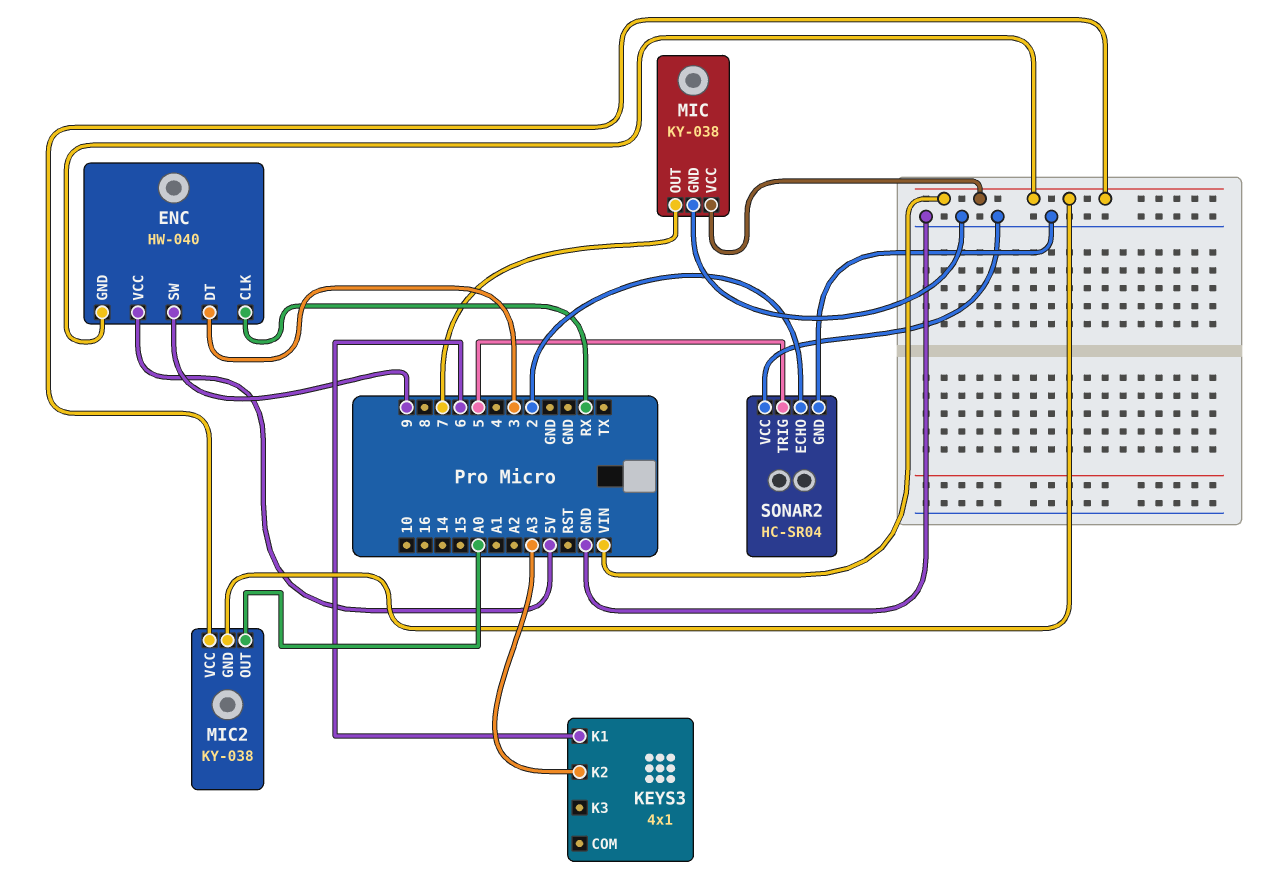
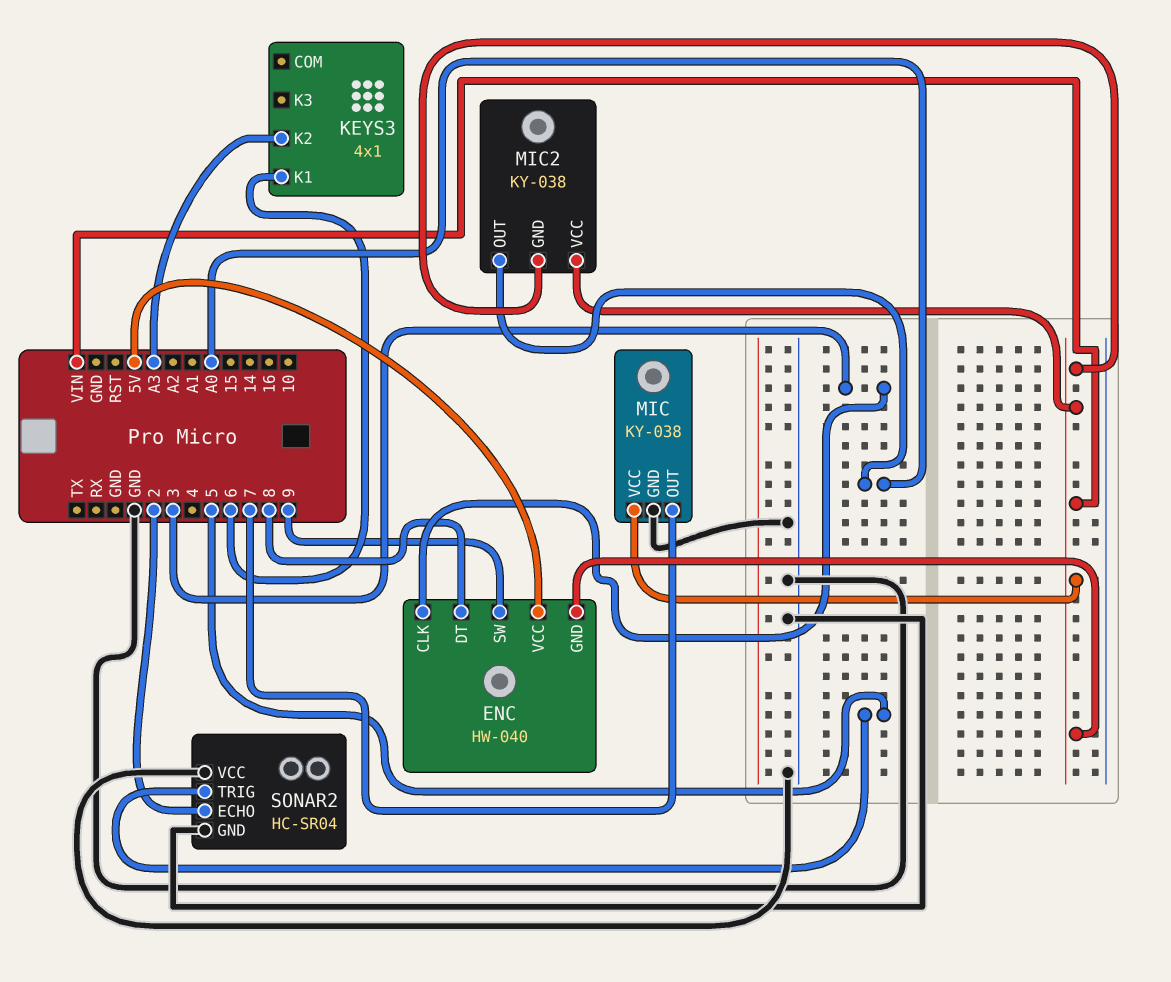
ENC pin CLK: RX -> 3
ENC pin DT: 3 -> 8

